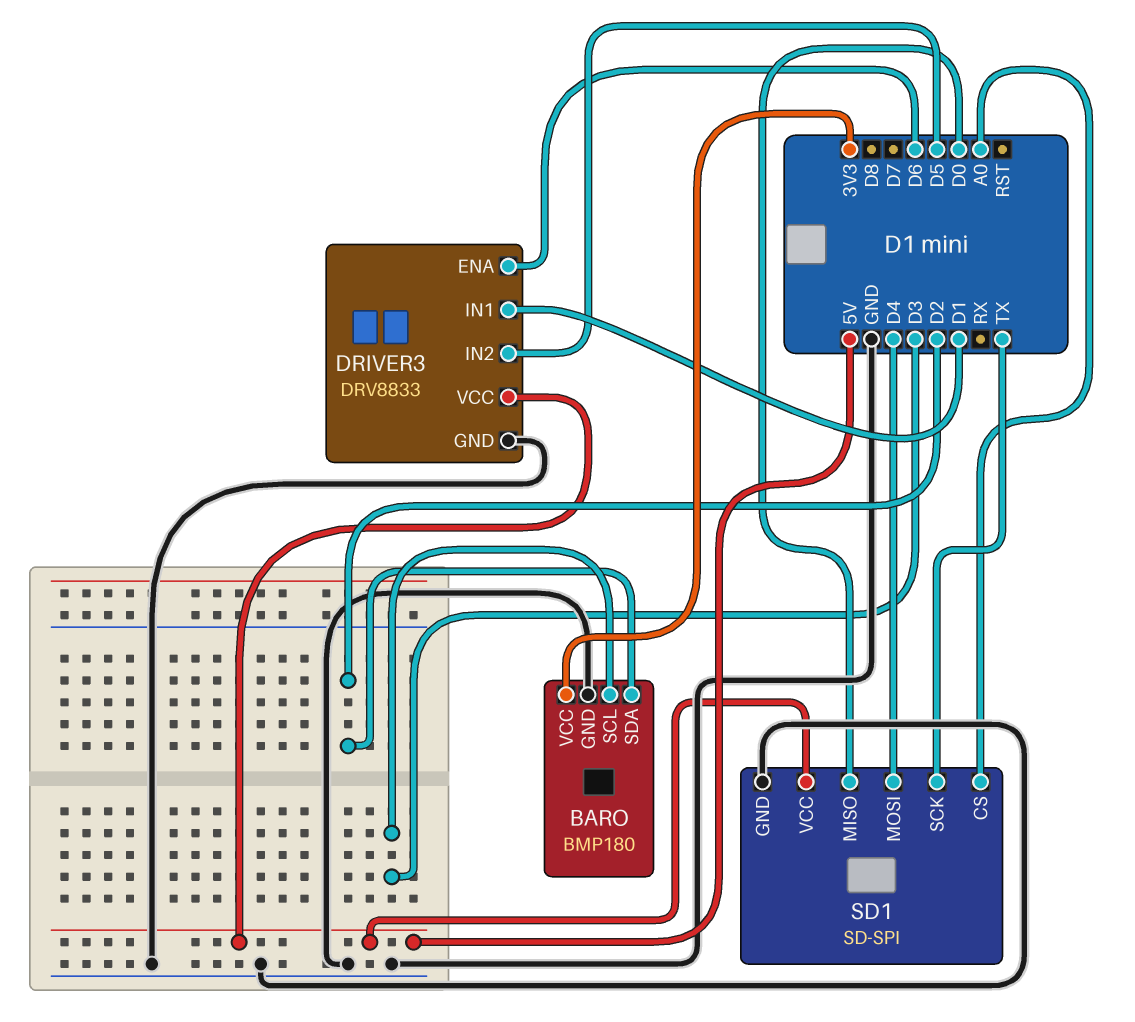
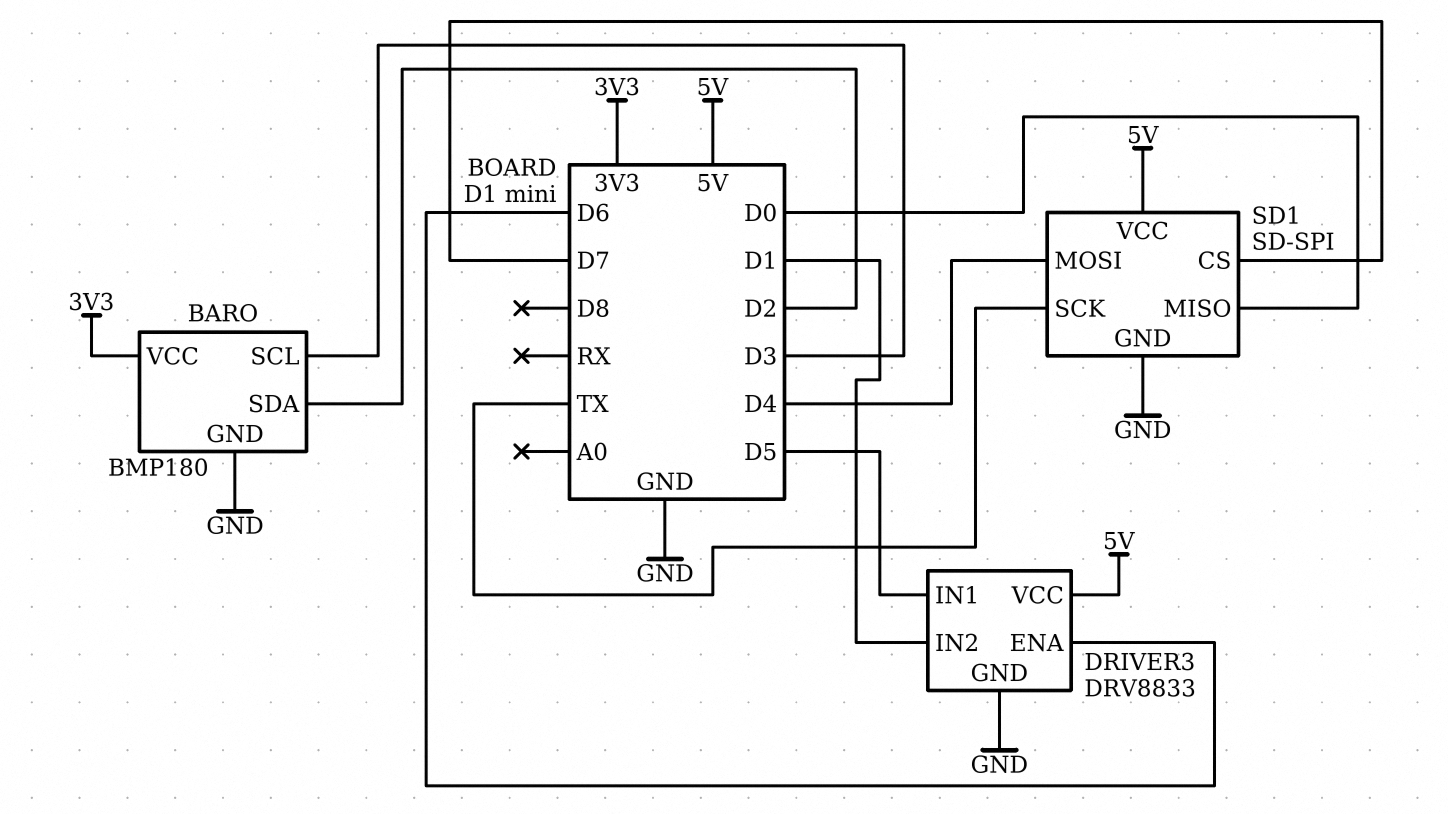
DRIVER3 pin IN1: D1 -> D5
DRIVER3 pin IN2: D5 -> D1
SD1 pin CS: A0 -> D7

